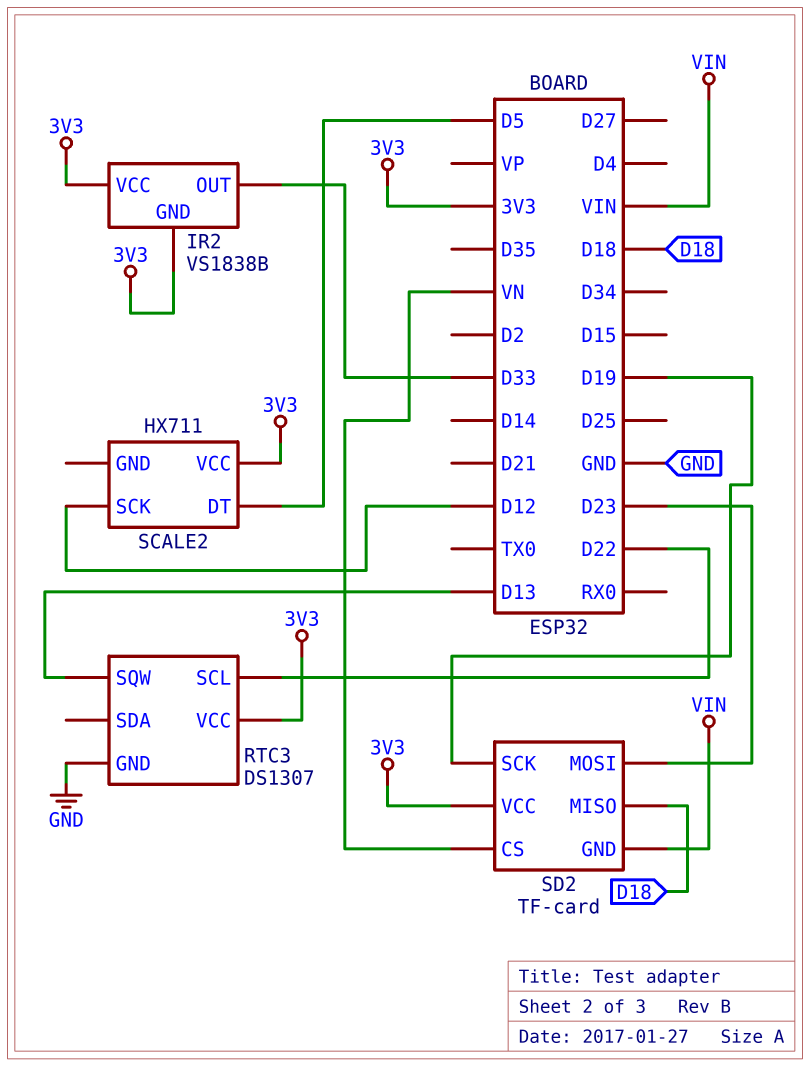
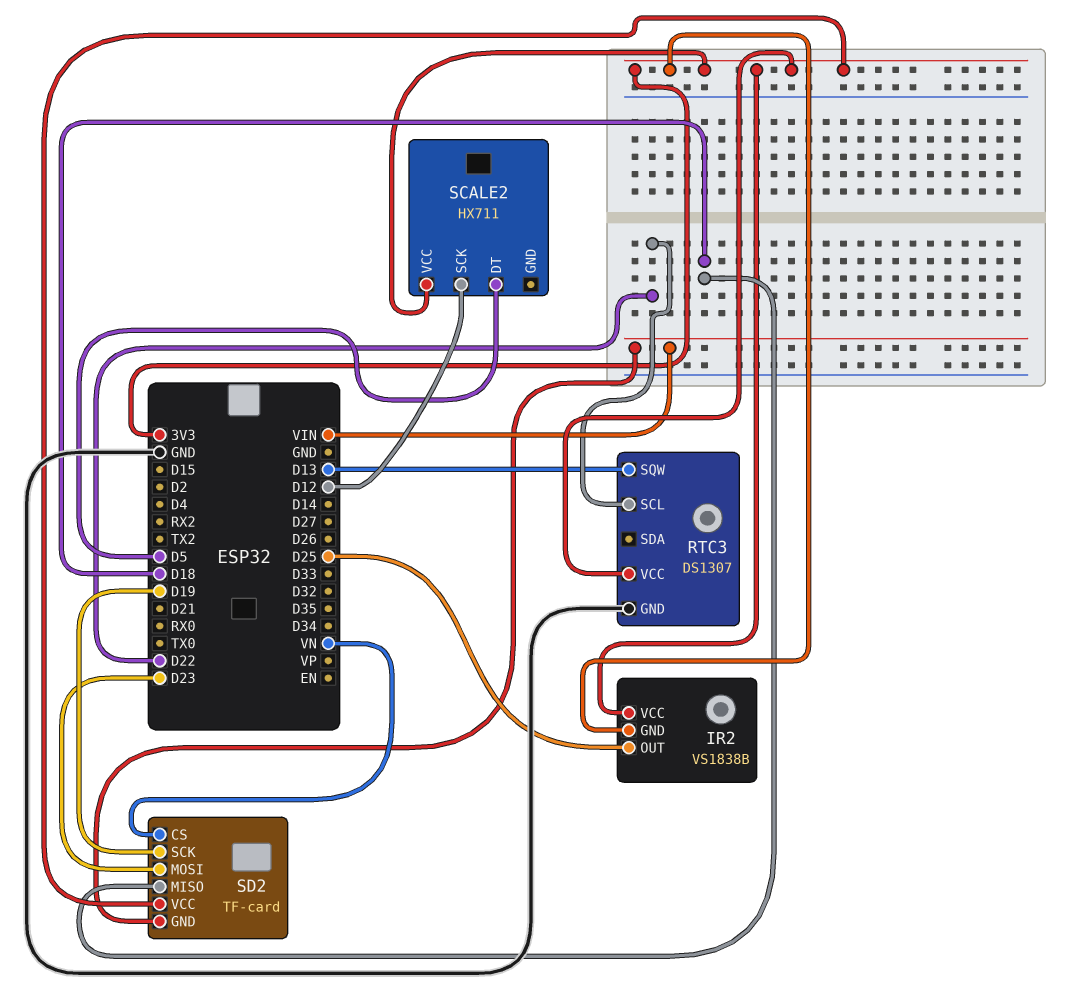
IR2 pin OUT: D33 -> D25

